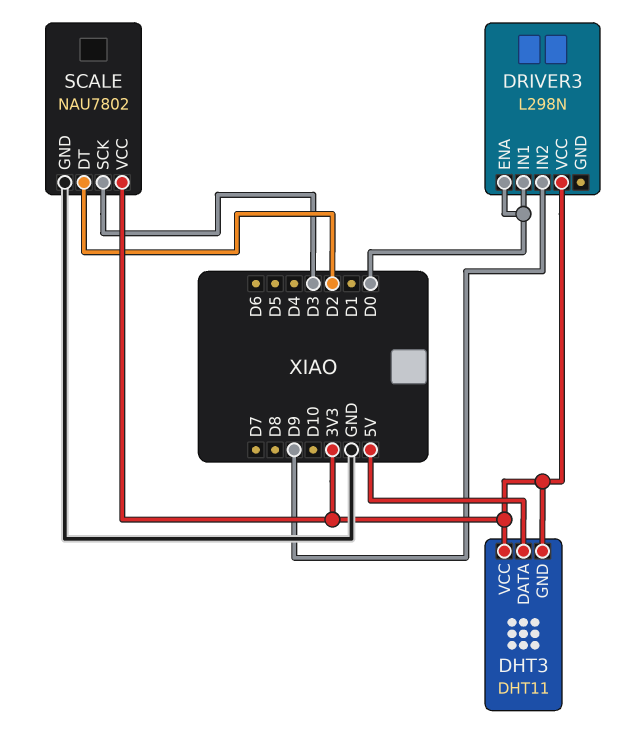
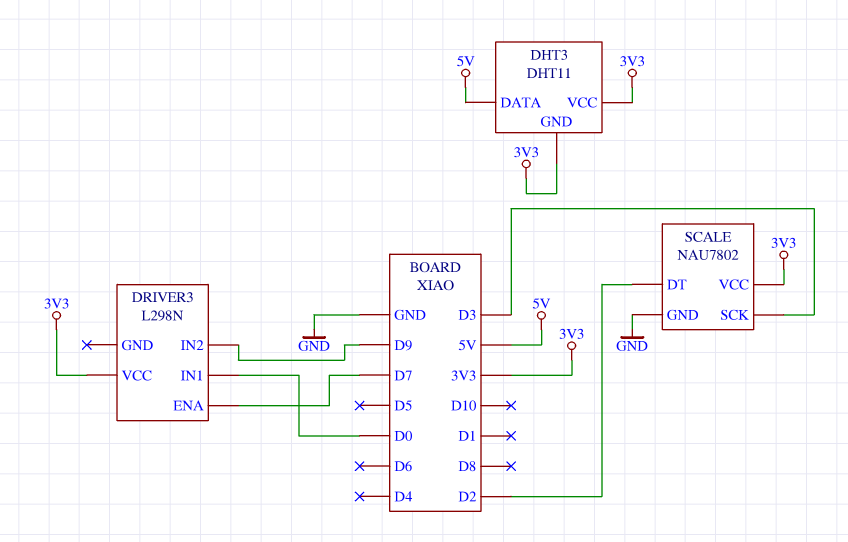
DRIVER3 pin ENA: D0 -> D7

